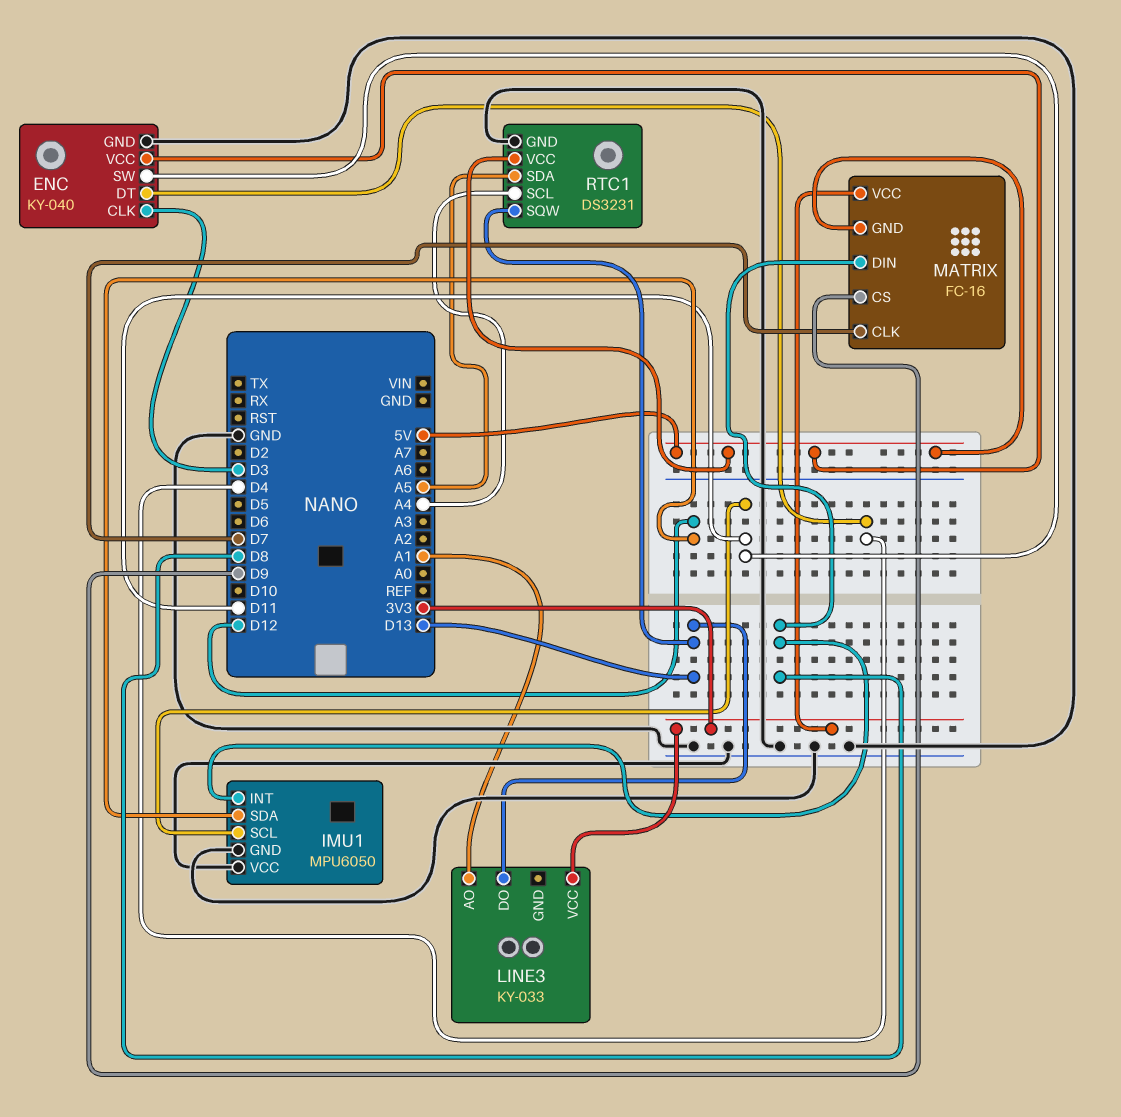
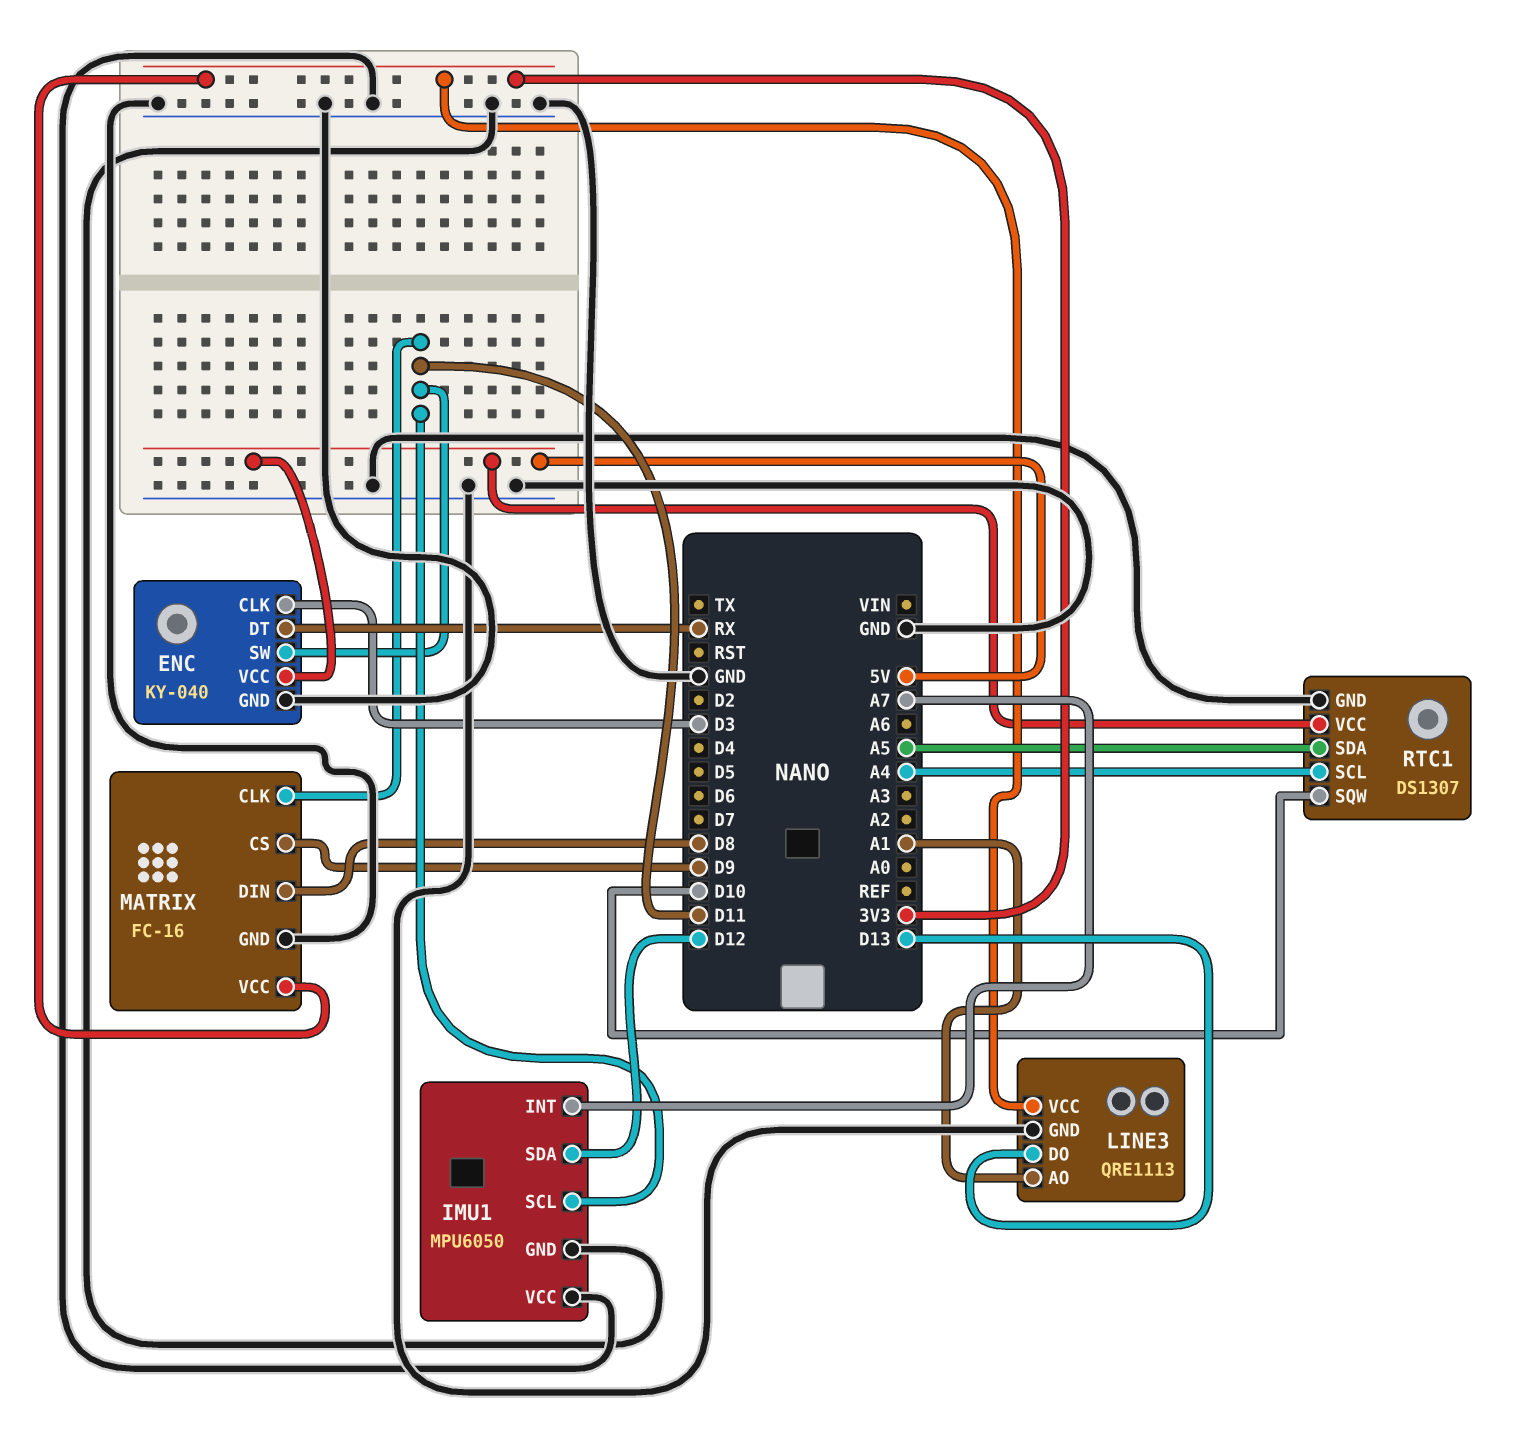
ENC pin DT: D4 -> RX
IMU1 pin INT: D8 -> A7
LINE3: KY-033 -> QRE1113
LINE3 pin GND: none -> GND
MATRIX pin CLK: D7 -> D11
MATRIX pin GND: 5V -> GND
RTC1: DS3231 -> DS1307
RTC1 pin SQW: D13 -> D10

